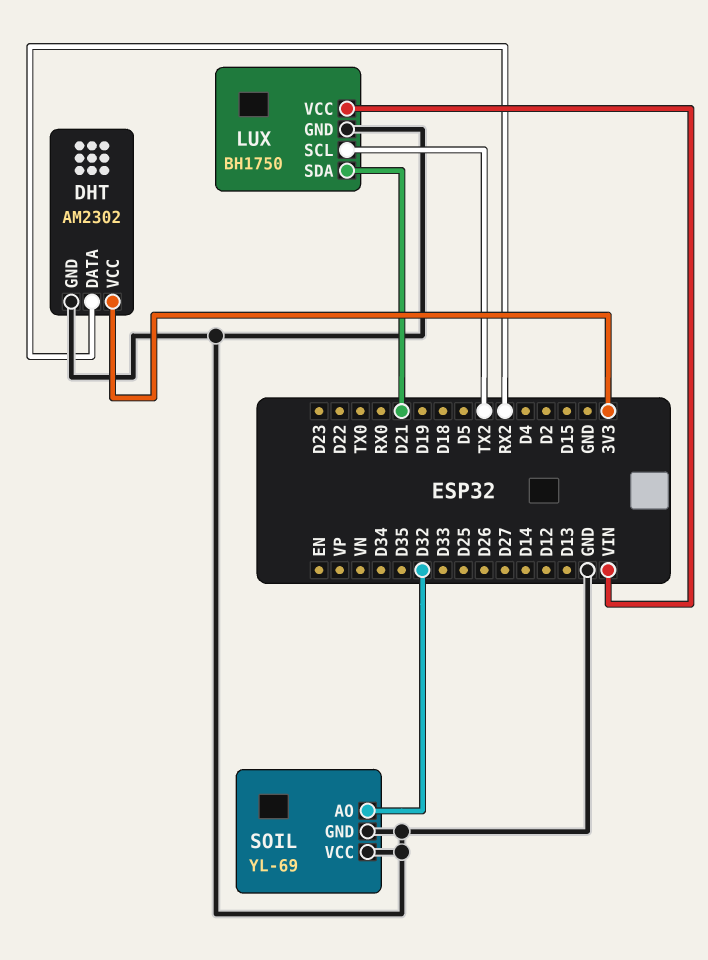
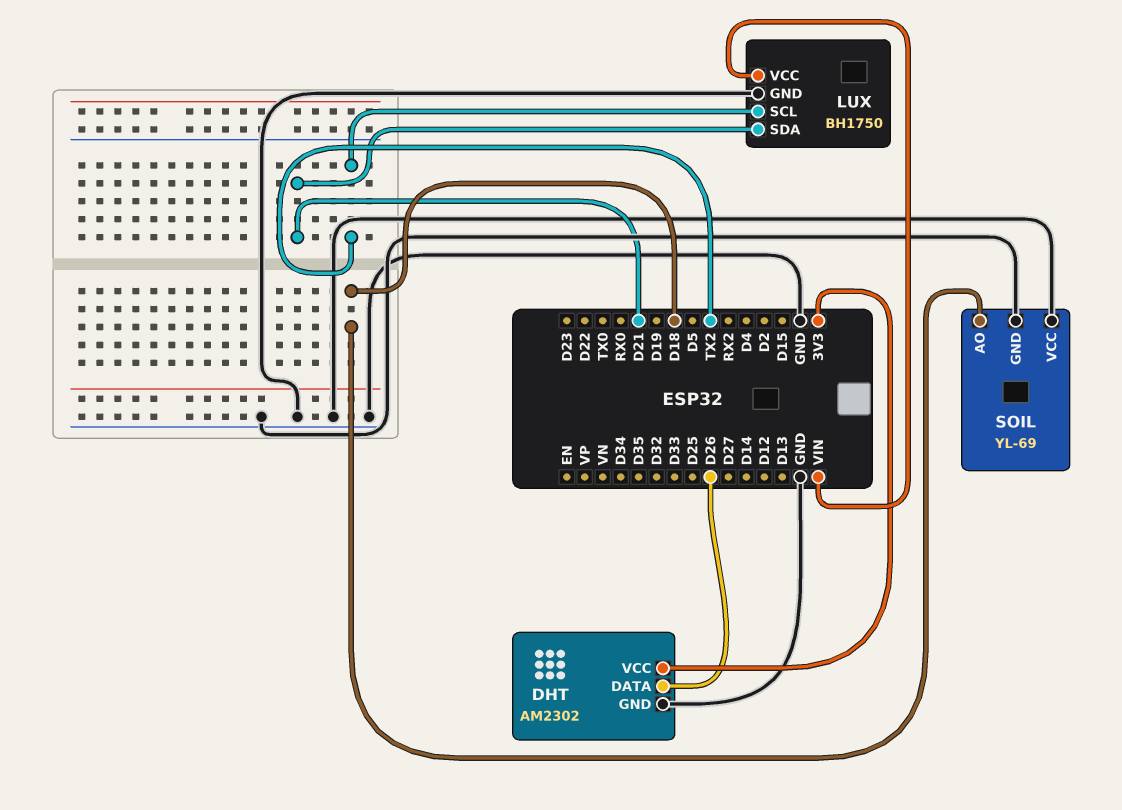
DHT pin DATA: RX2 -> D26
SOIL pin AO: D32 -> D18

